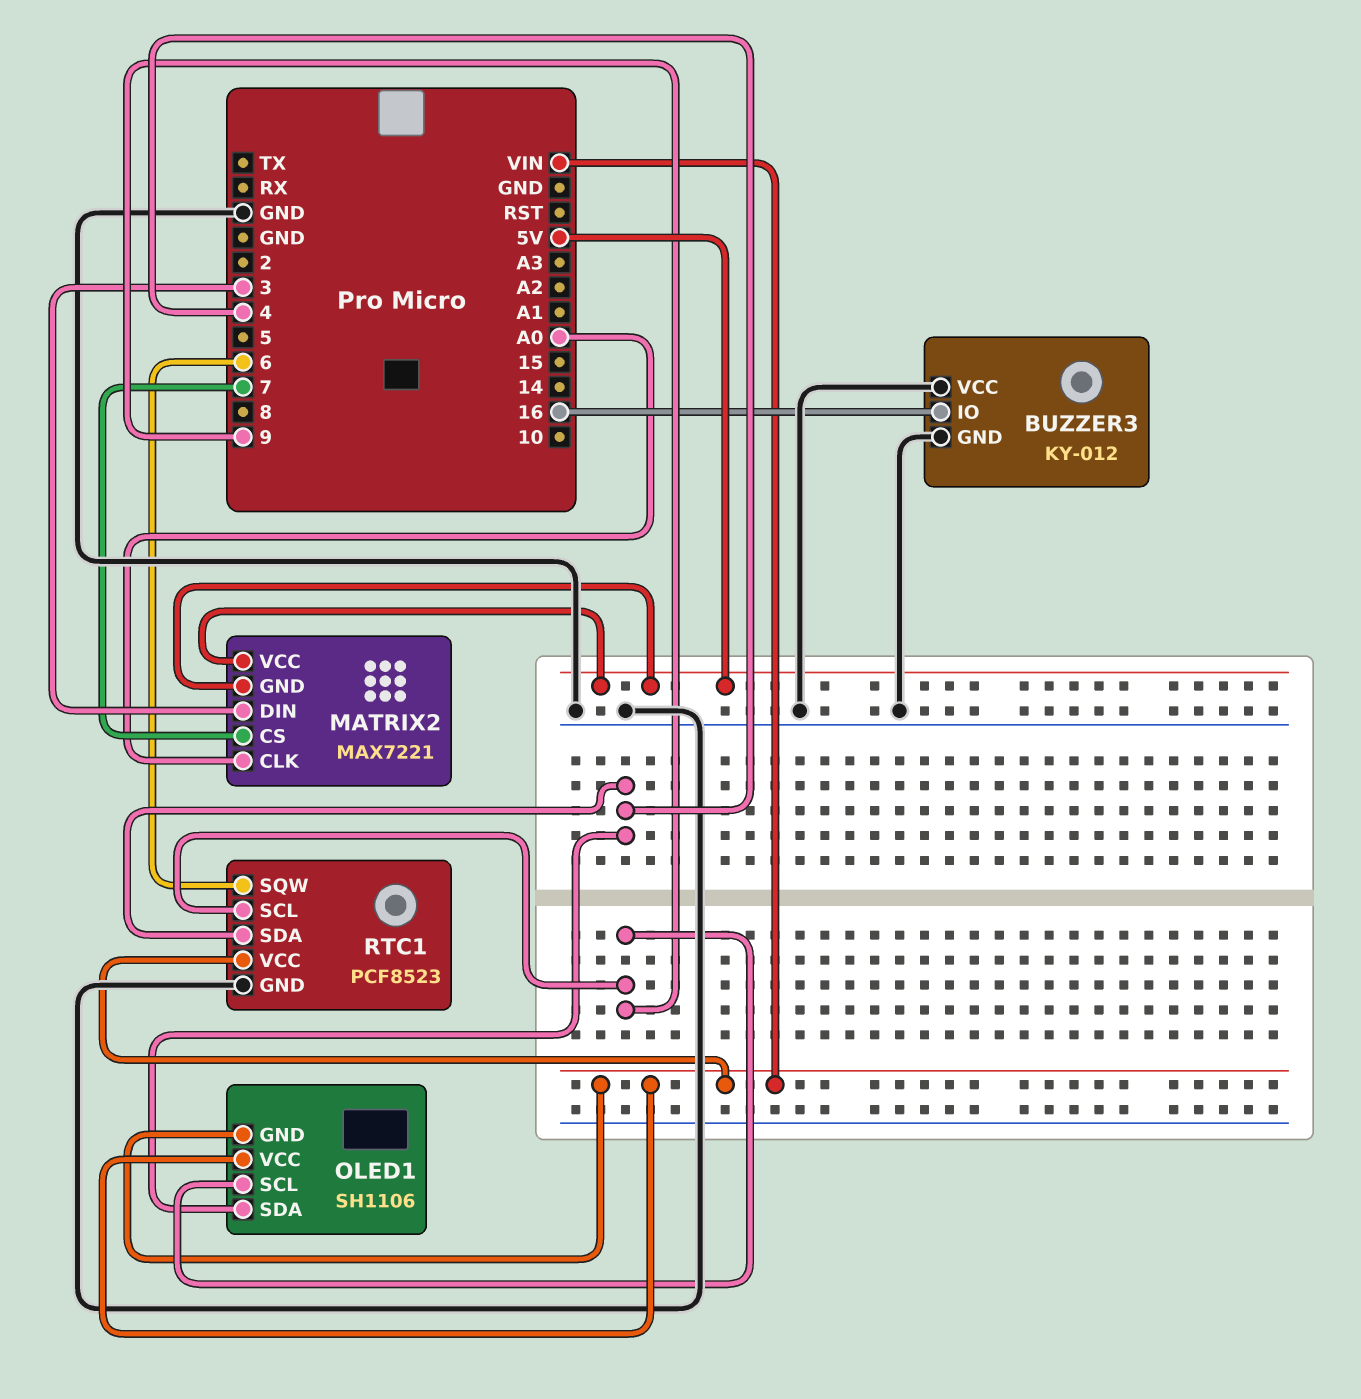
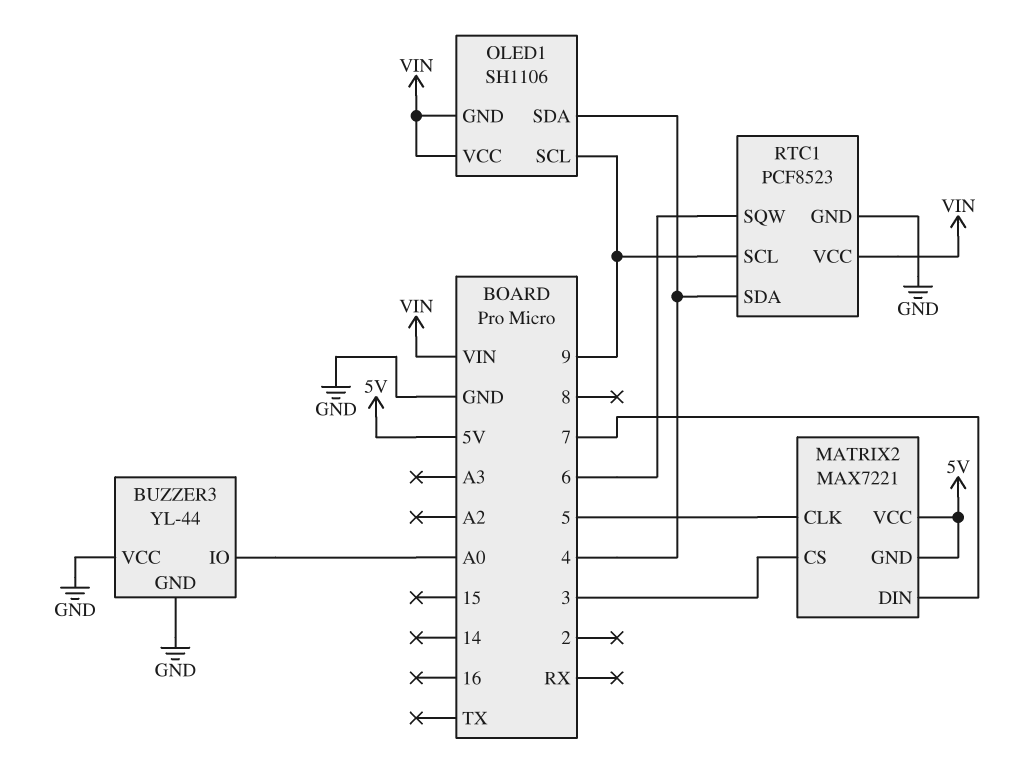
BUZZER3: KY-012 -> YL-44
BUZZER3 pin IO: 16 -> A0
MATRIX2 pin CLK: A0 -> 5
MATRIX2 pin CS: 7 -> 3
MATRIX2 pin DIN: 3 -> 7

